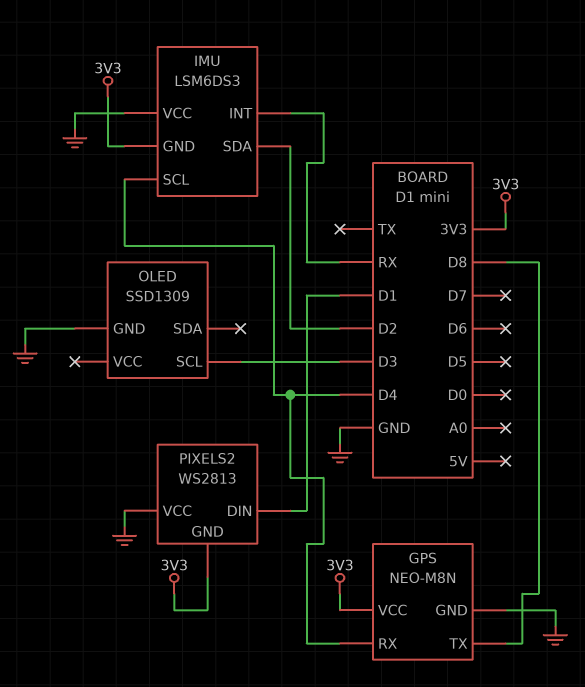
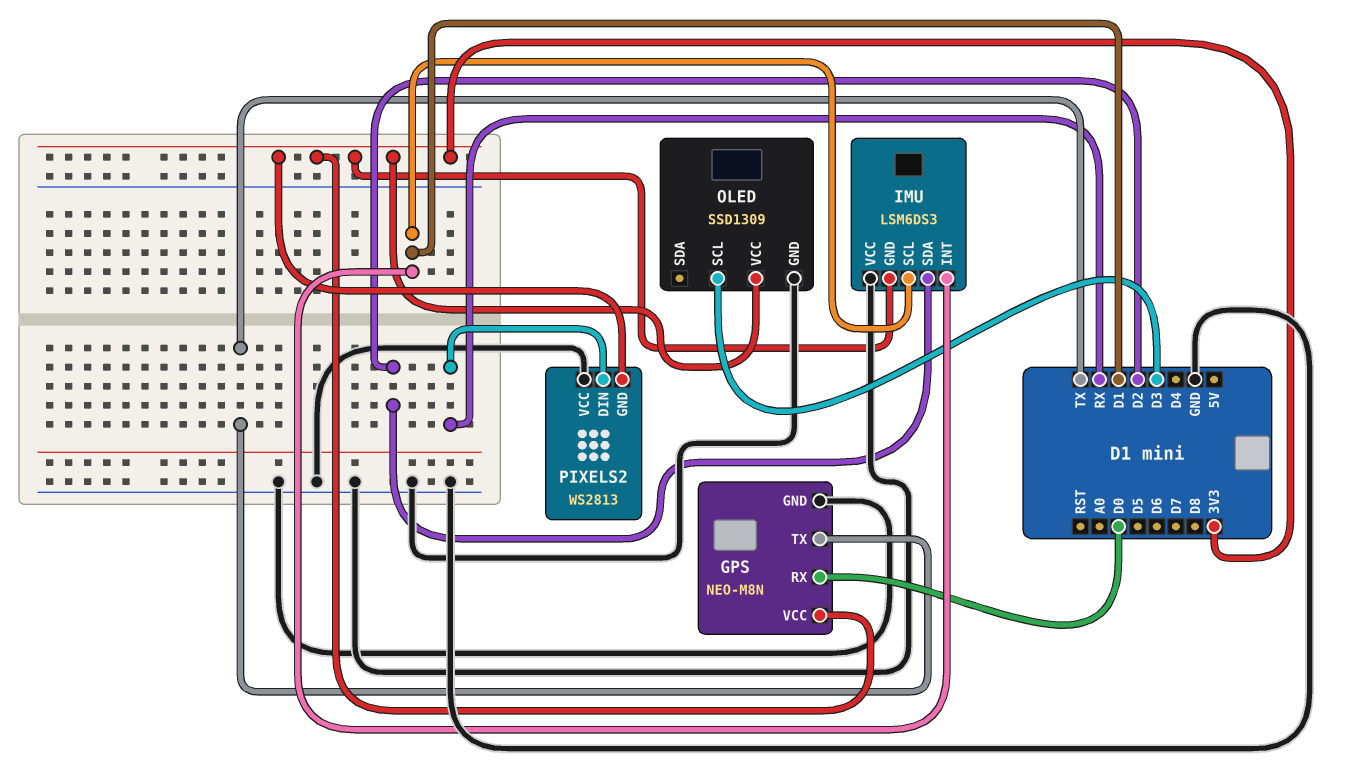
GPS pin RX: D4 -> D0
GPS pin TX: D8 -> TX
IMU pin INT: RX -> D1
IMU pin SCL: D4 -> D1
OLED pin VCC: none -> 3V3
PIXELS2 pin DIN: D1 -> RX

